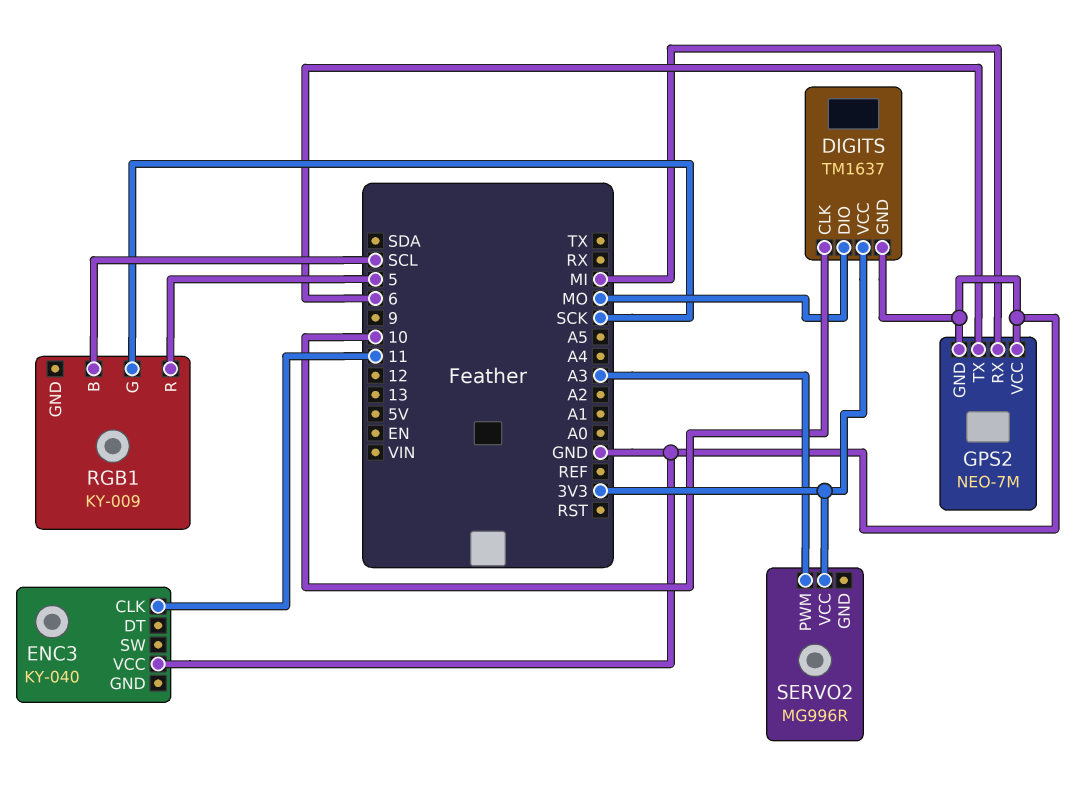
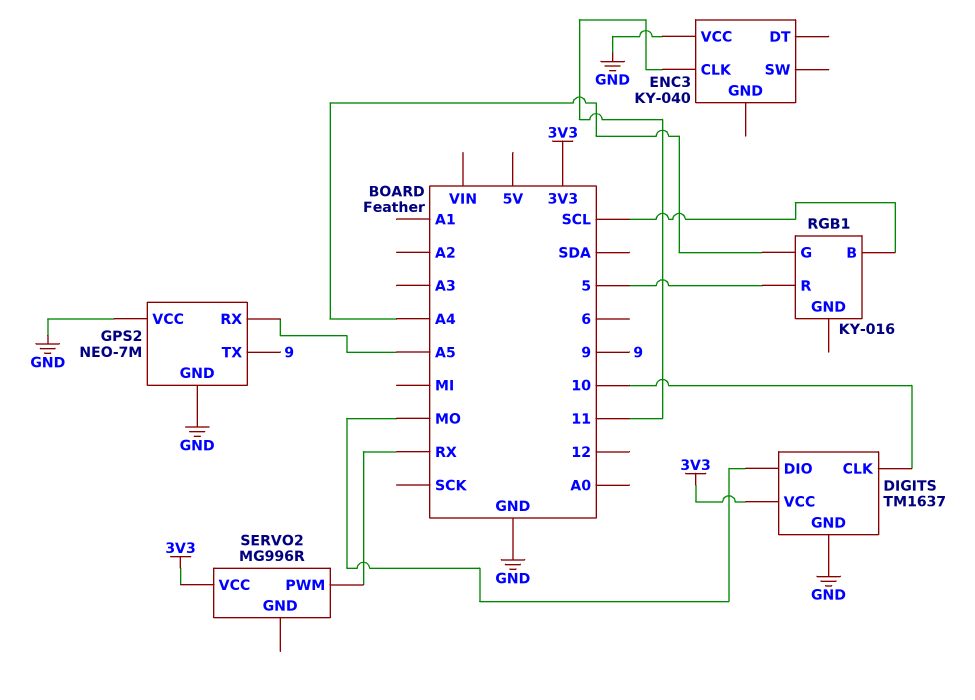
GPS2 pin RX: MI -> A5
GPS2 pin TX: 6 -> 9
RGB1: KY-009 -> KY-016
RGB1 pin G: SCK -> A4
SERVO2 pin PWM: A3 -> RX

